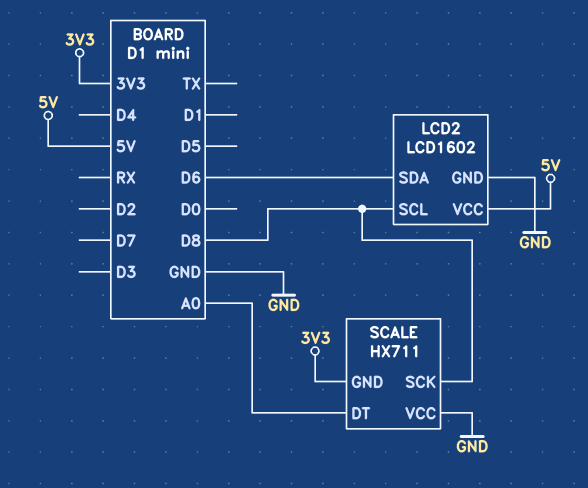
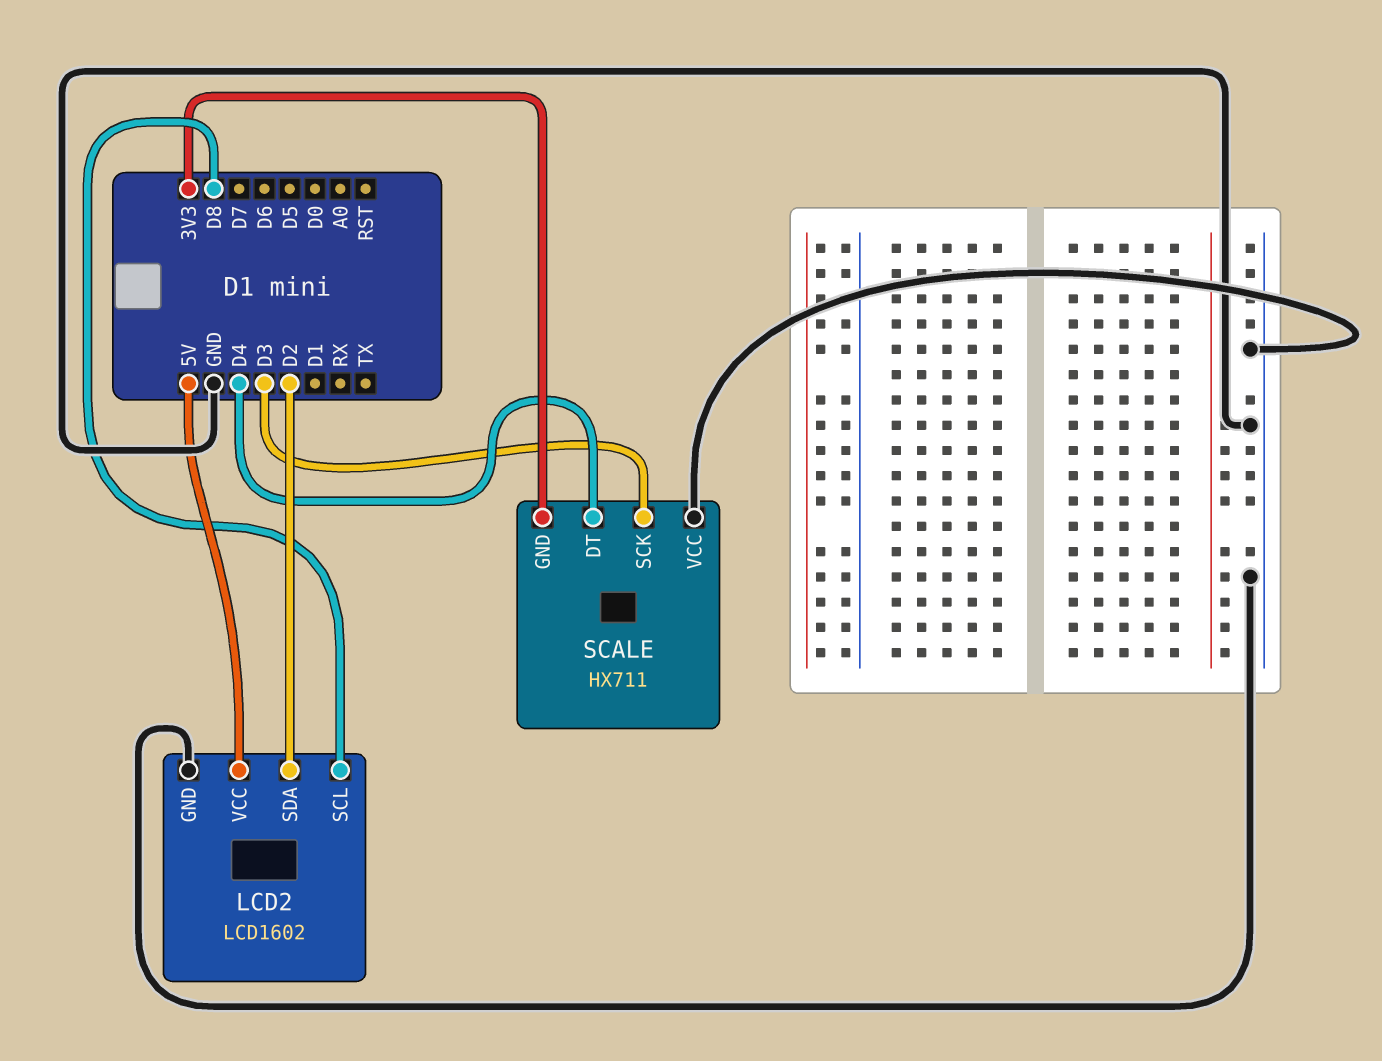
LCD2 pin SDA: D6 -> D2
SCALE pin DT: A0 -> D4
SCALE pin SCK: D8 -> D3

